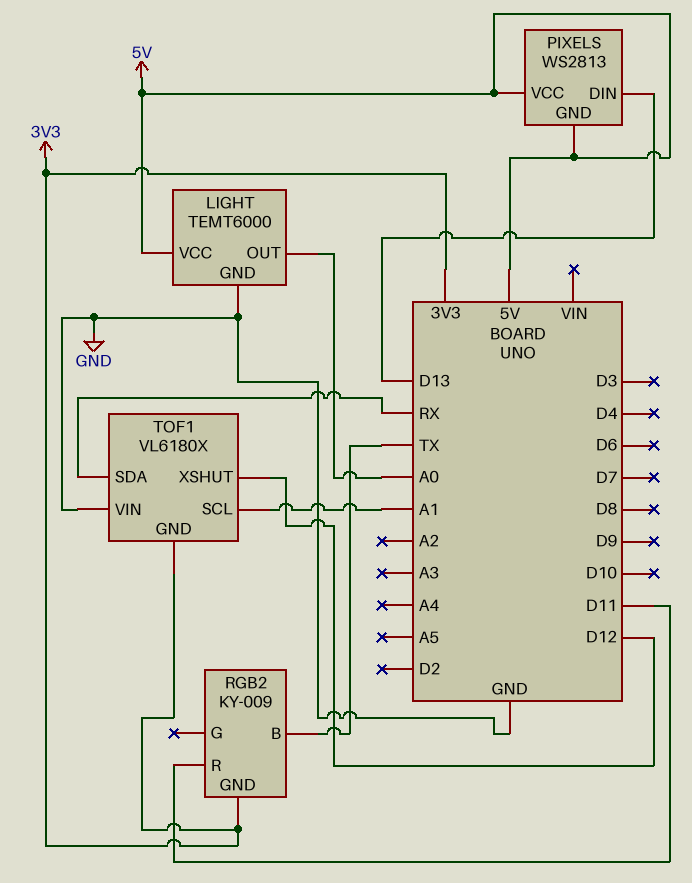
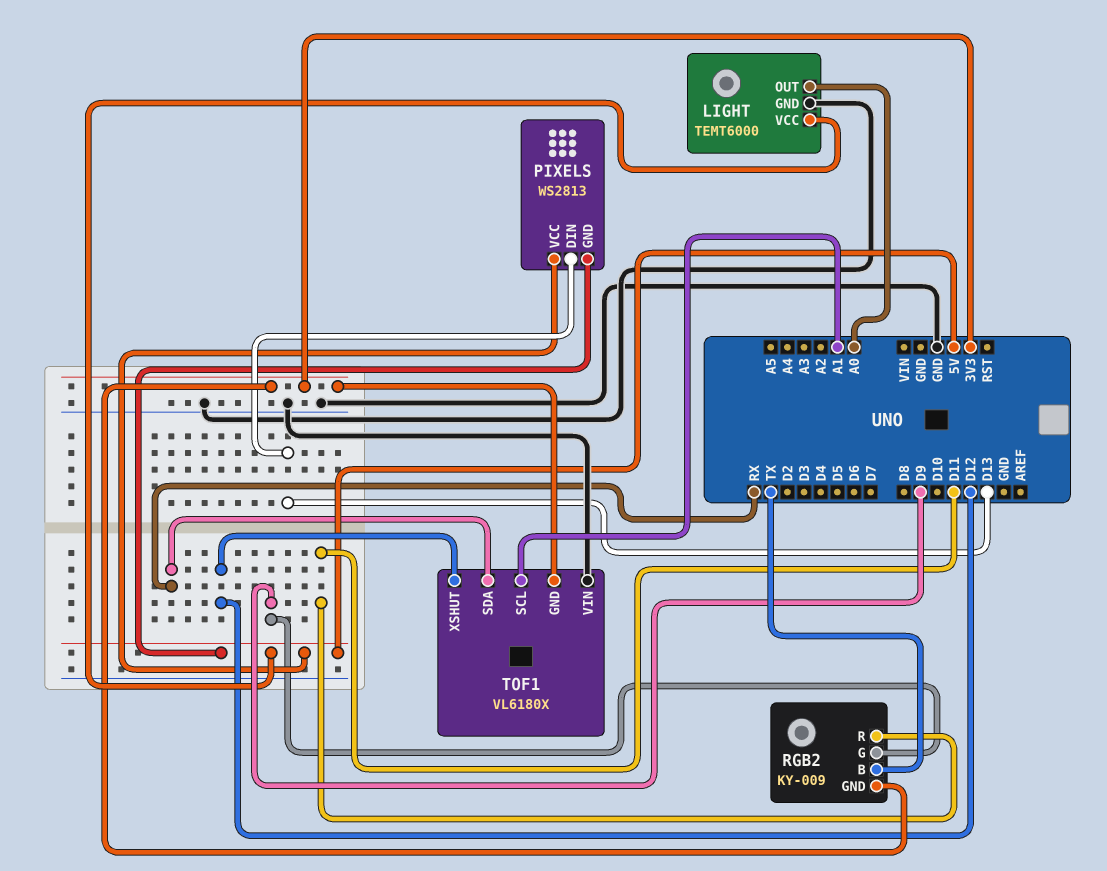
RGB2 pin G: none -> D9

